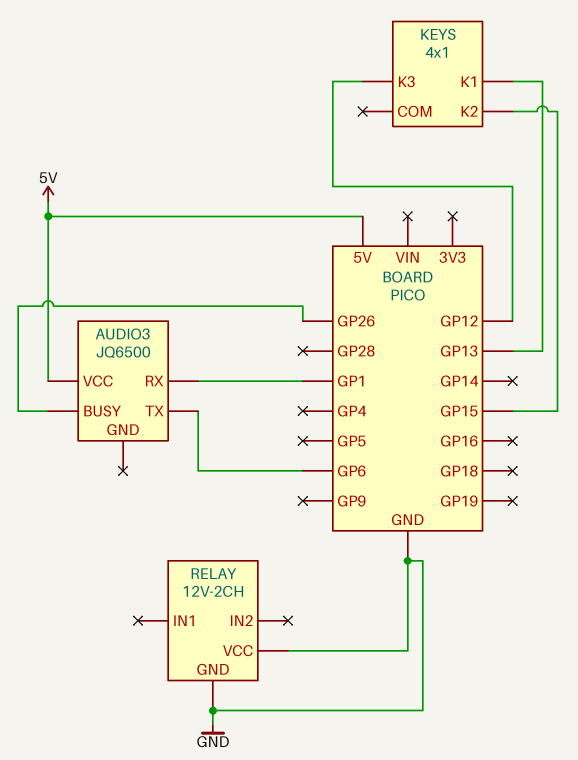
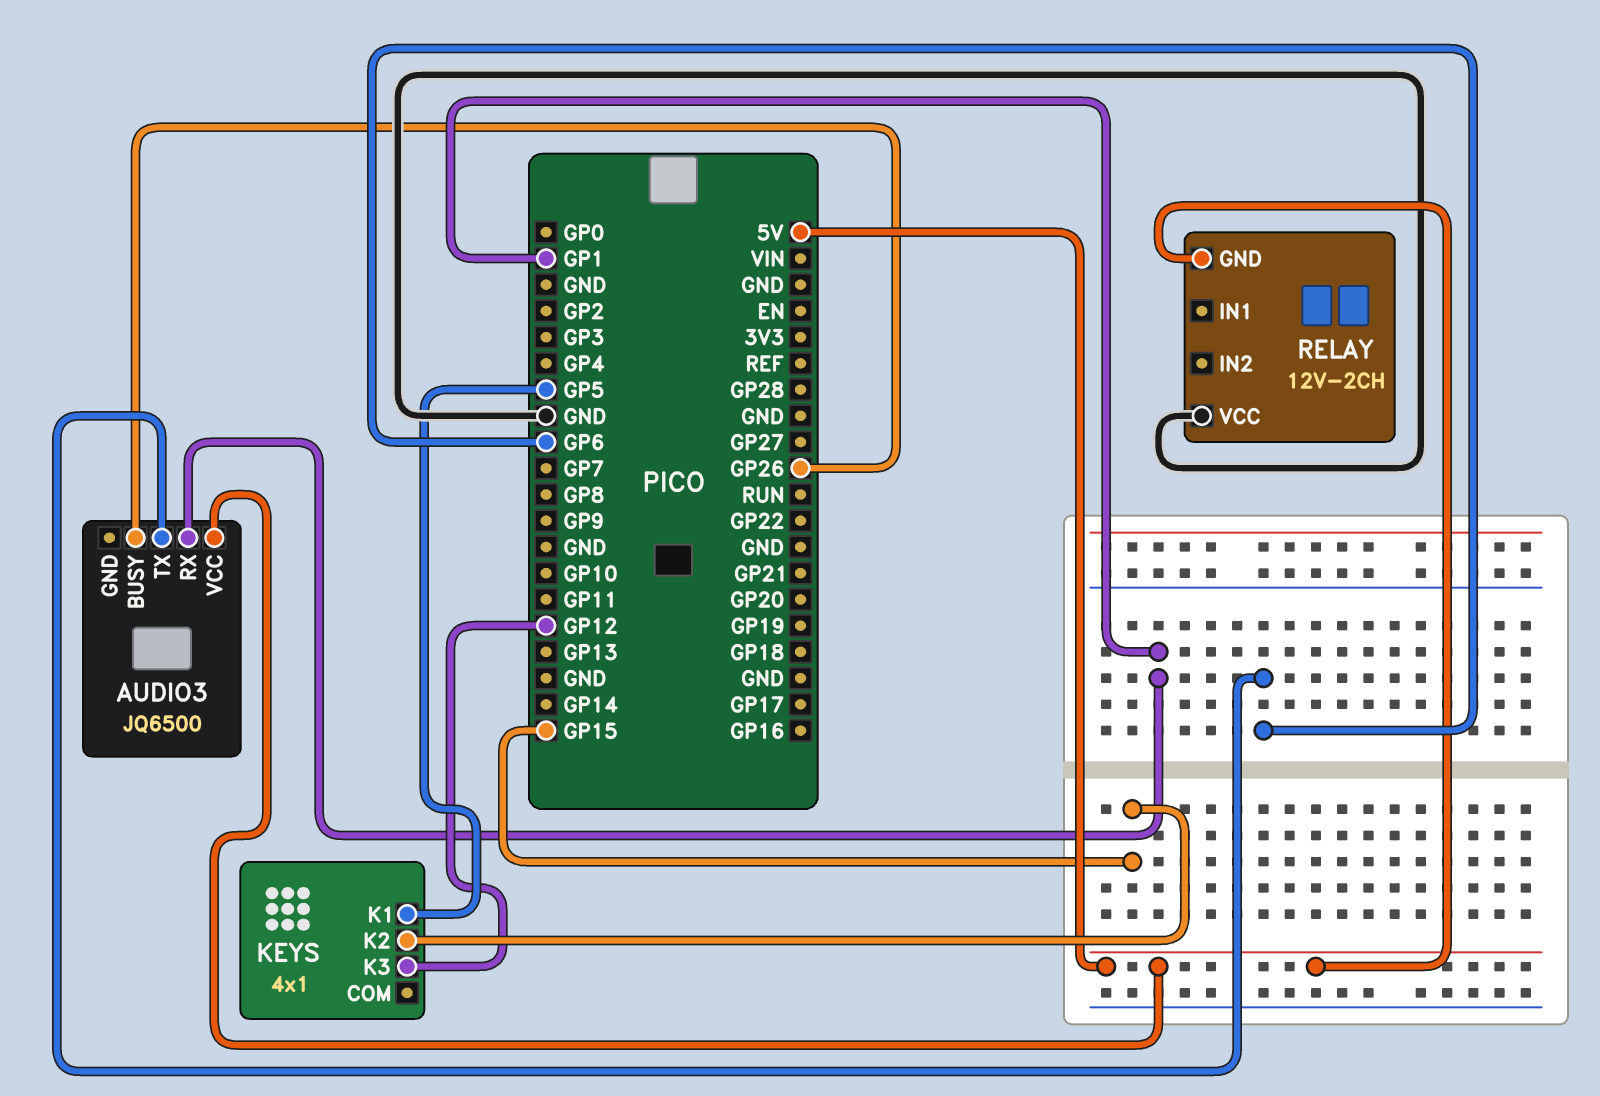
KEYS pin K1: GP13 -> GP5
RELAY pin GND: GND -> 5V

